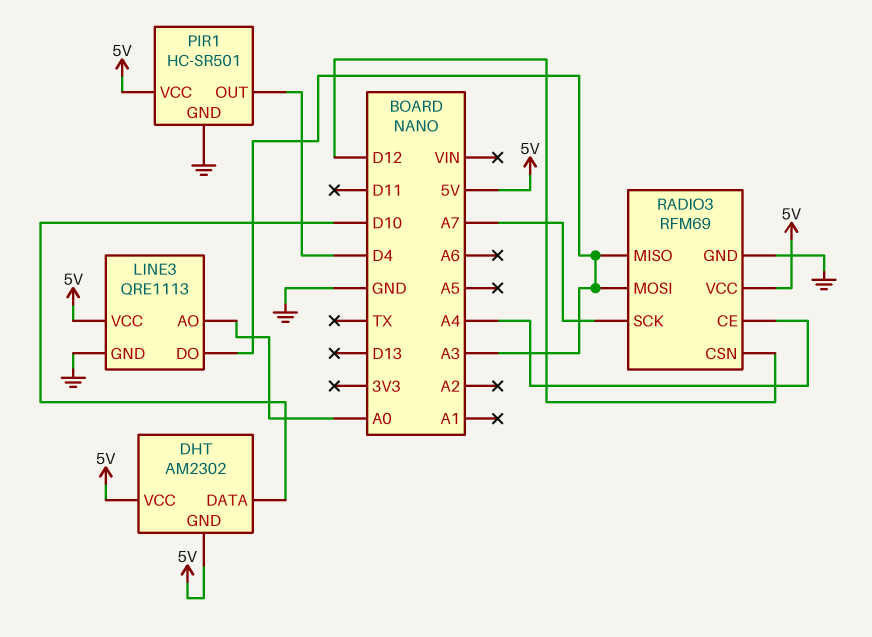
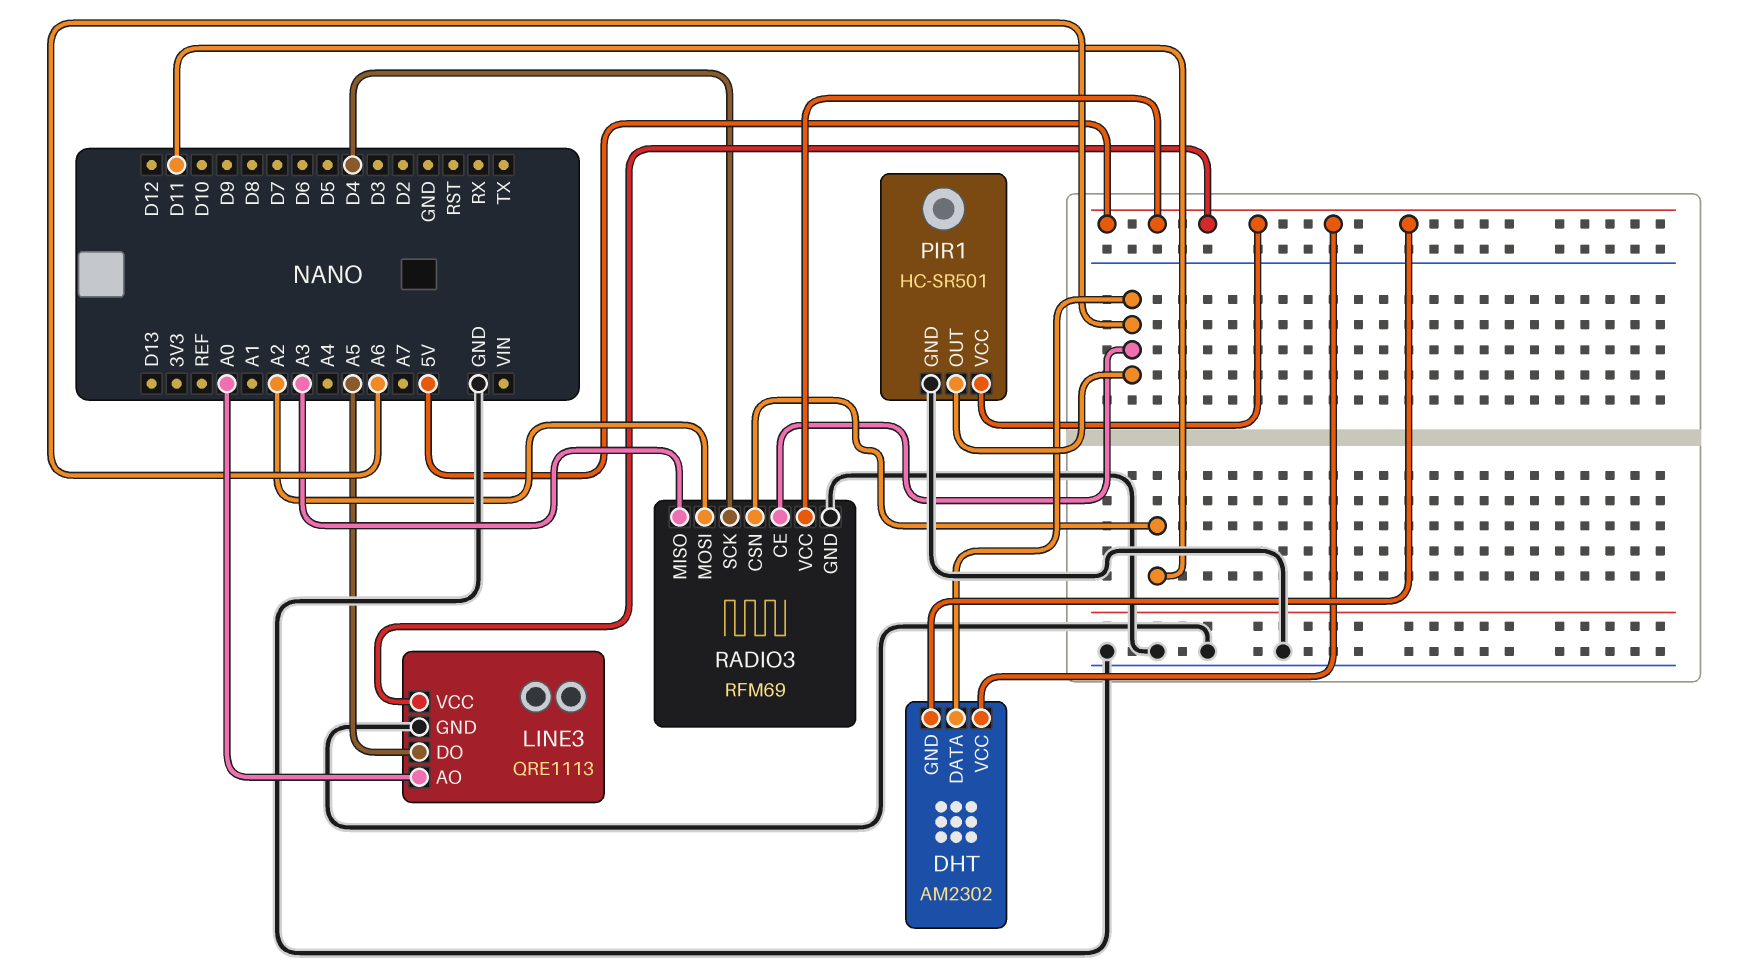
DHT pin DATA: D10 -> A6
LINE3 pin DO: A3 -> A5
PIR1 pin OUT: D4 -> A6
RADIO3 pin CE: A4 -> A6
RADIO3 pin CSN: D12 -> D11
RADIO3 pin MOSI: A3 -> A2
RADIO3 pin SCK: A7 -> D4

